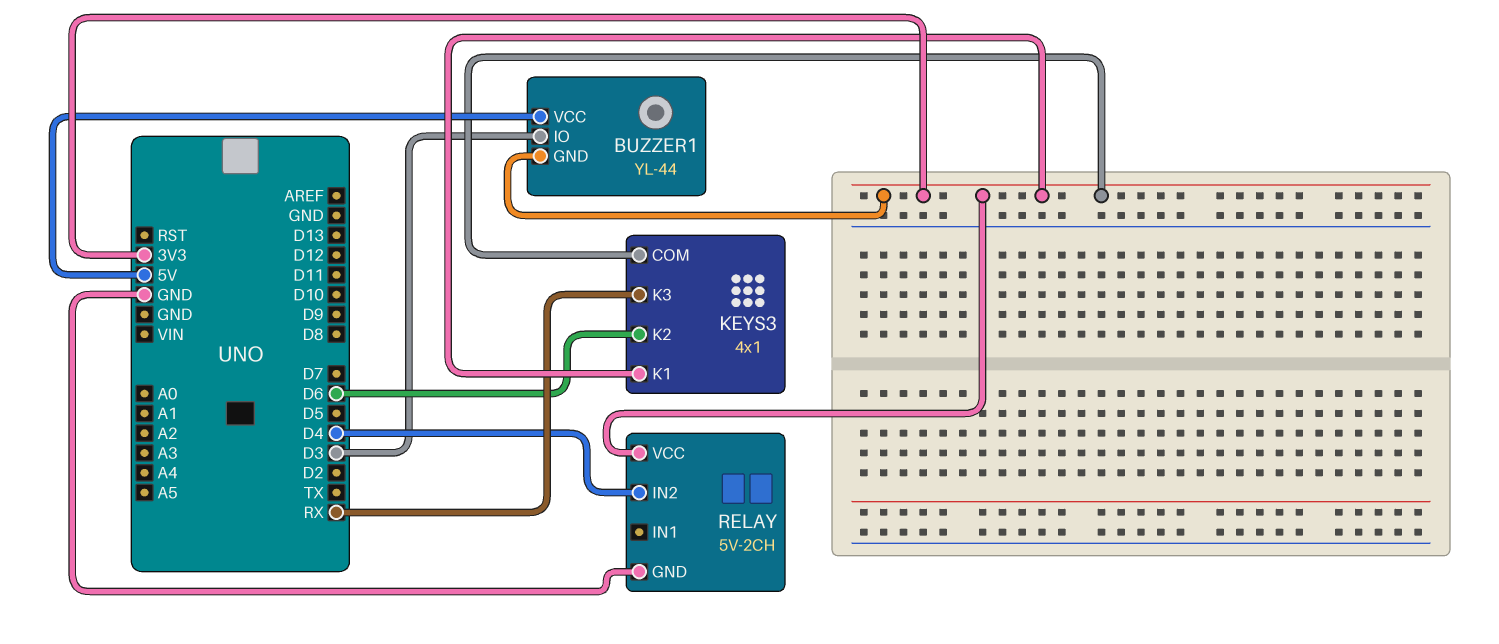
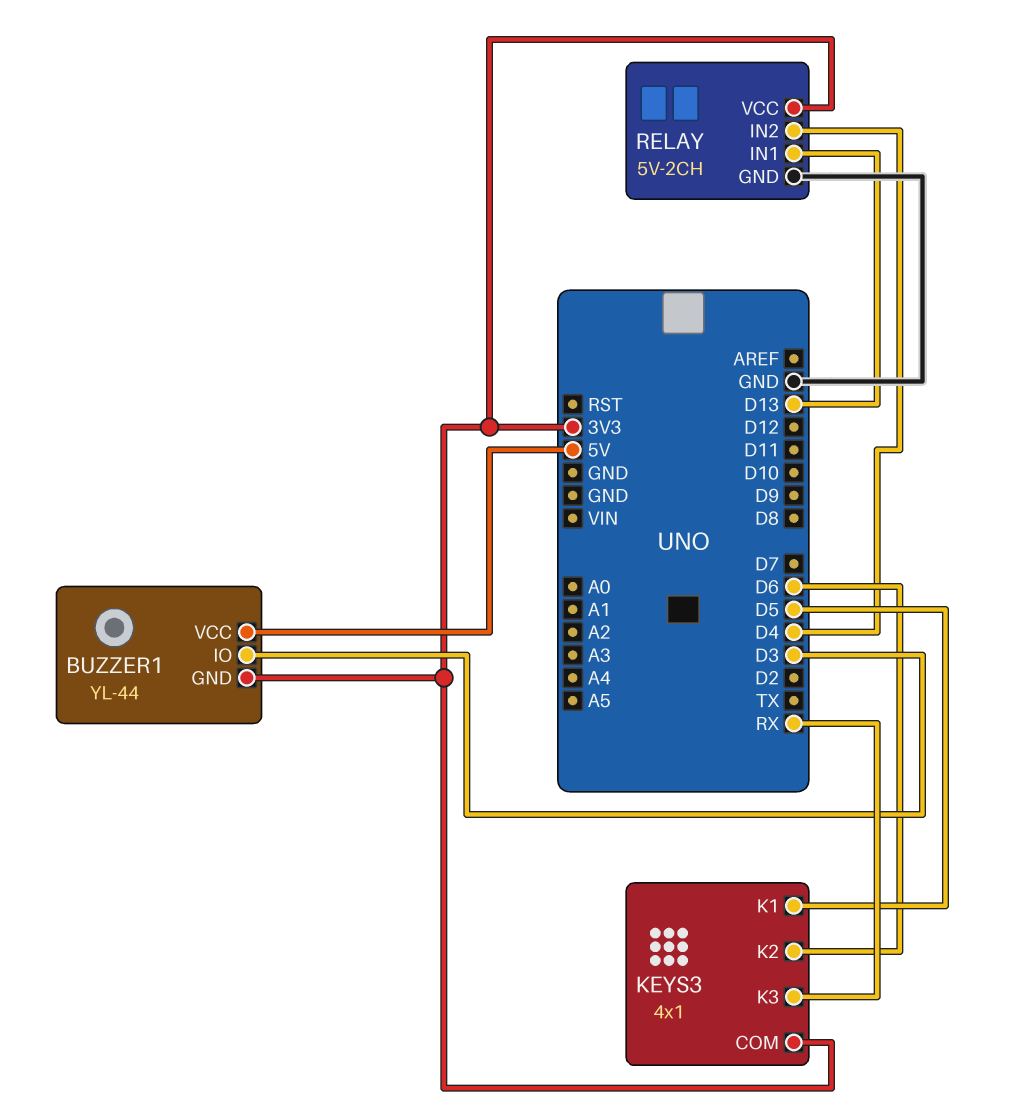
KEYS3 pin K1: 3V3 -> D5
RELAY pin IN1: none -> D13

